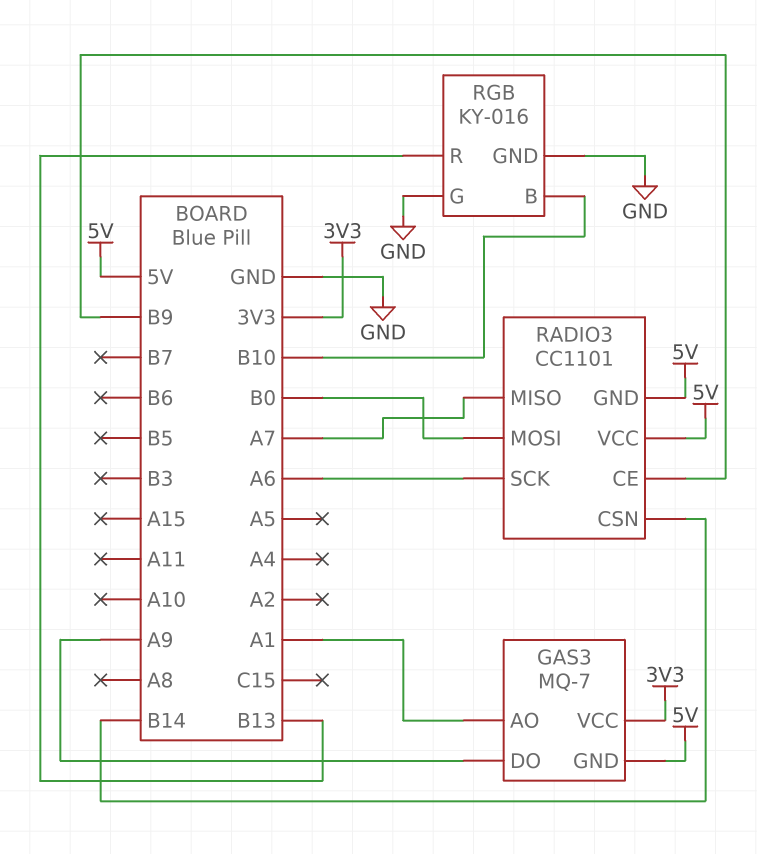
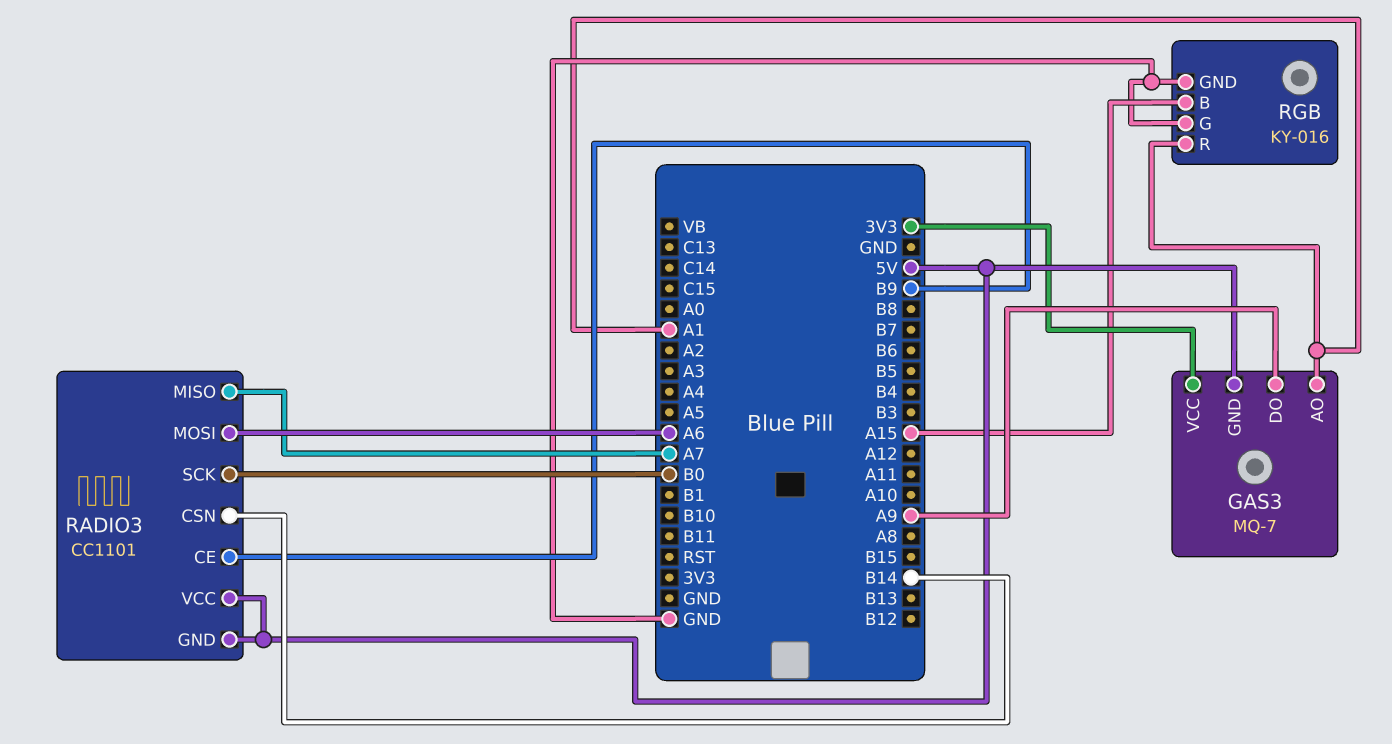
RADIO3 pin MOSI: B0 -> A6
RADIO3 pin SCK: A6 -> B0
RGB pin B: B10 -> A15
RGB pin R: B13 -> A1

